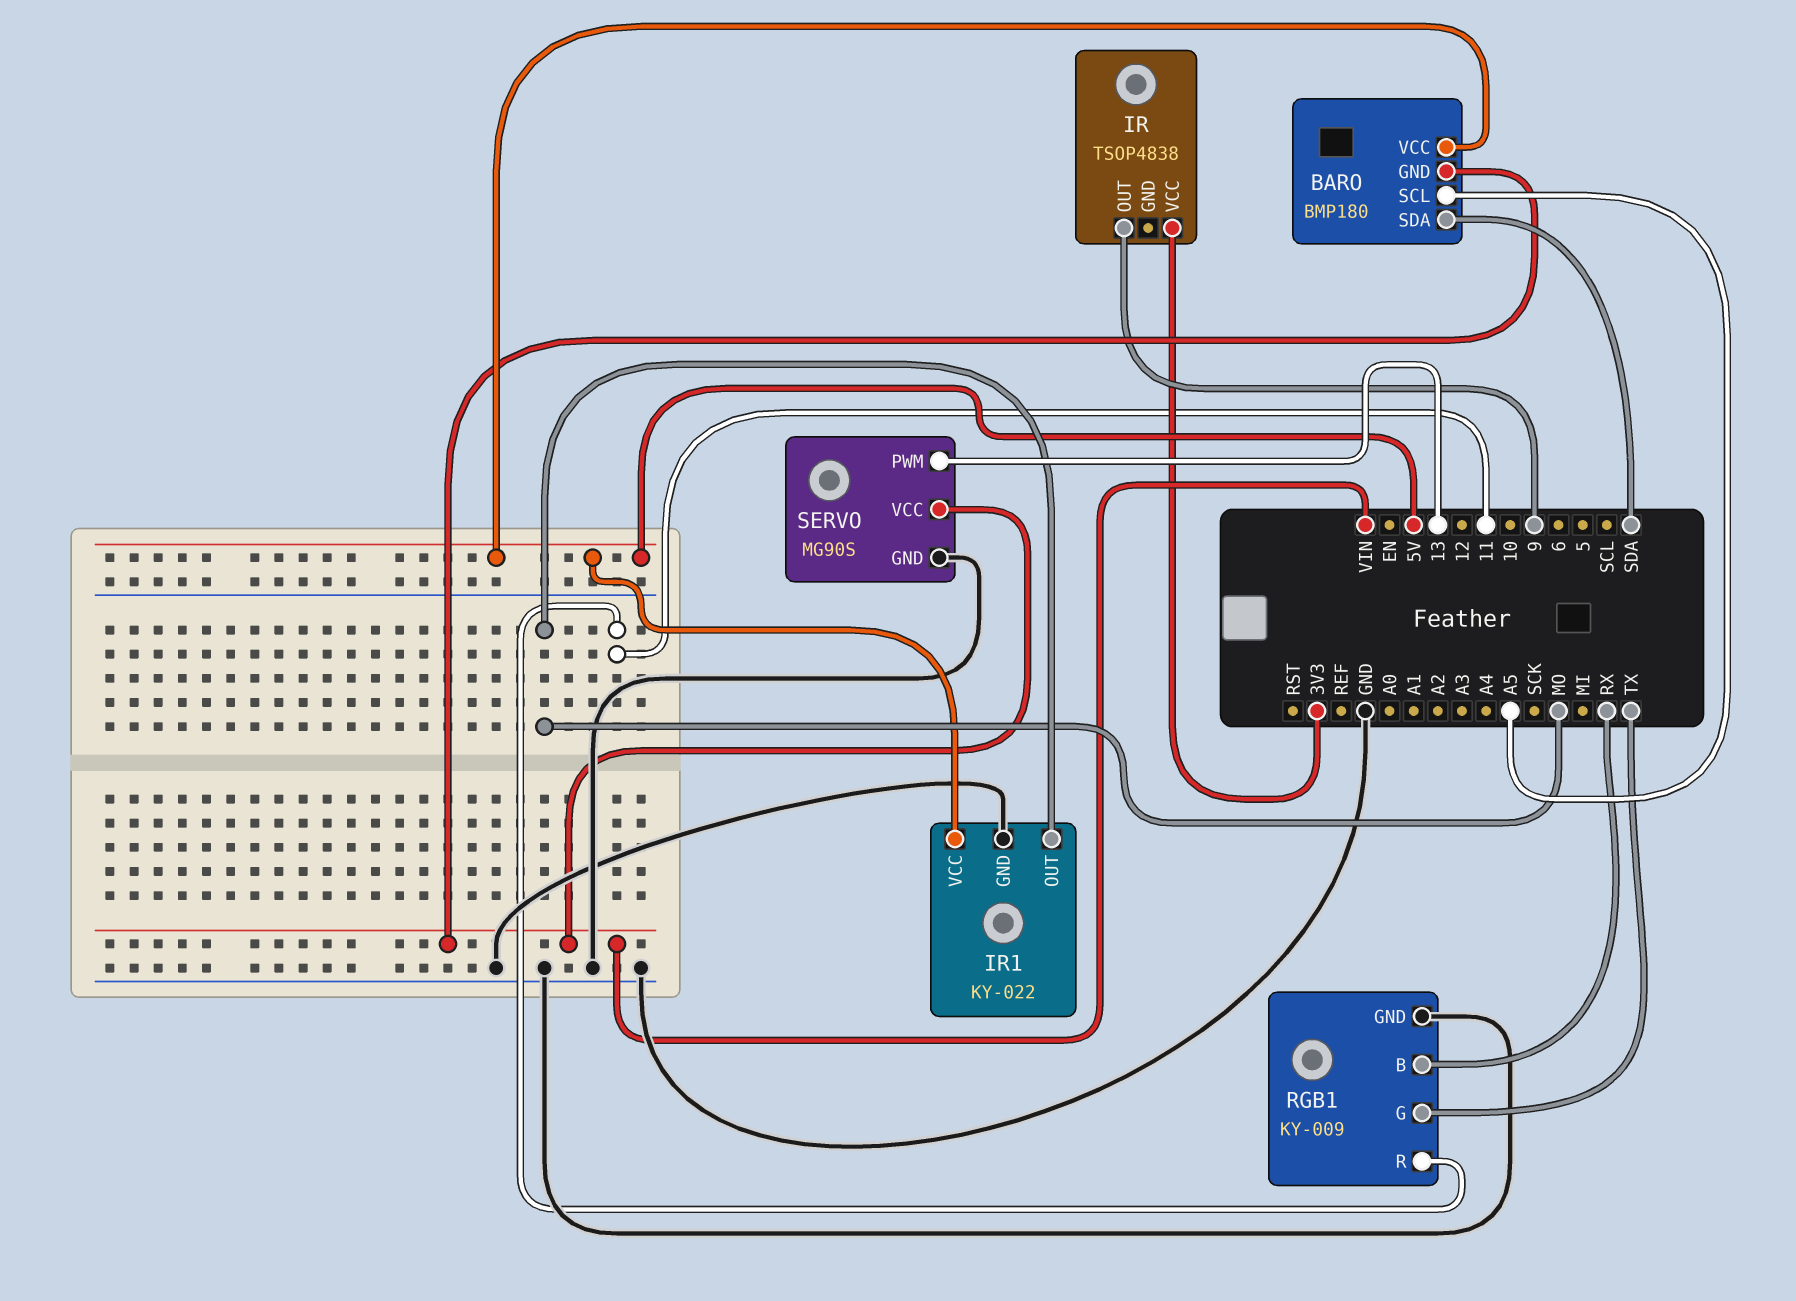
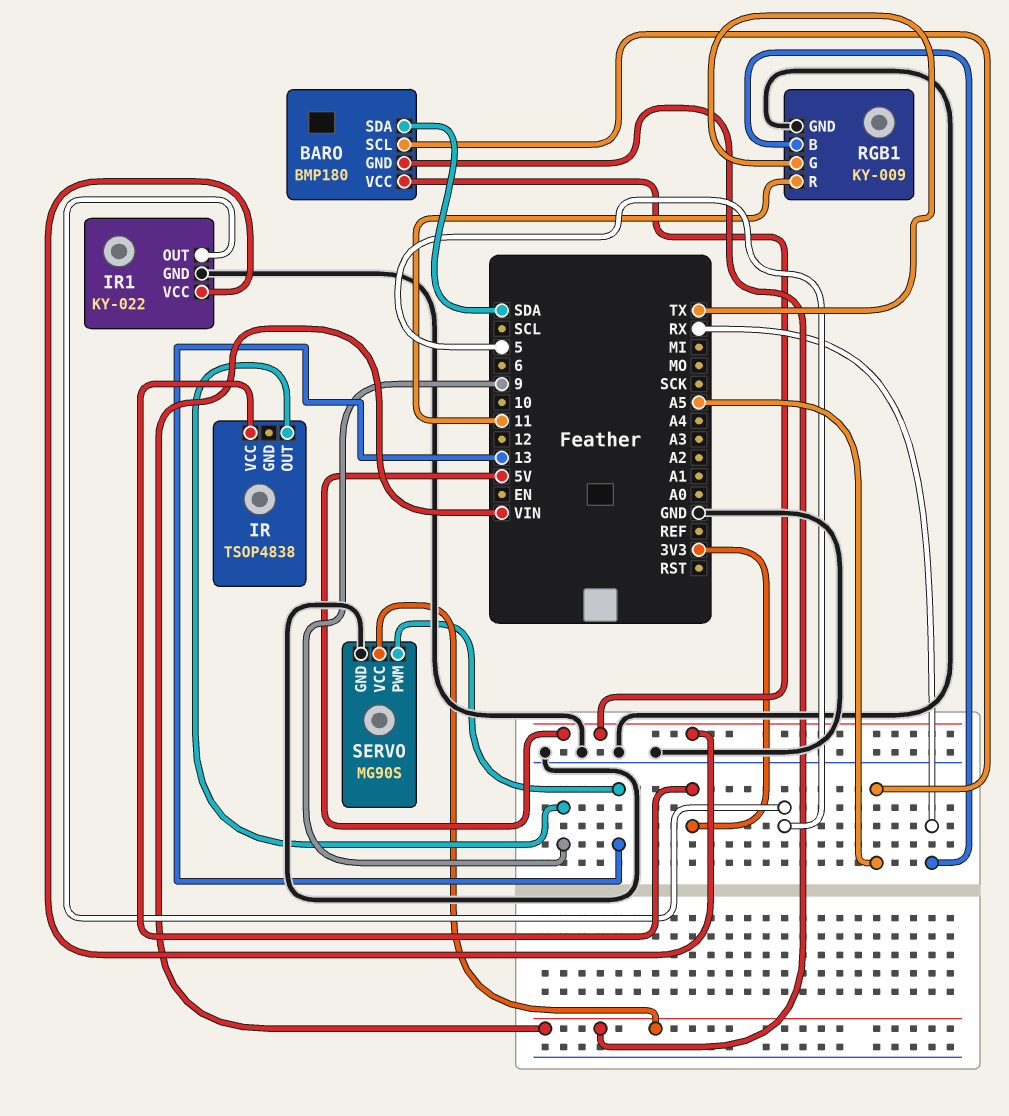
IR1 pin OUT: MO -> 5

